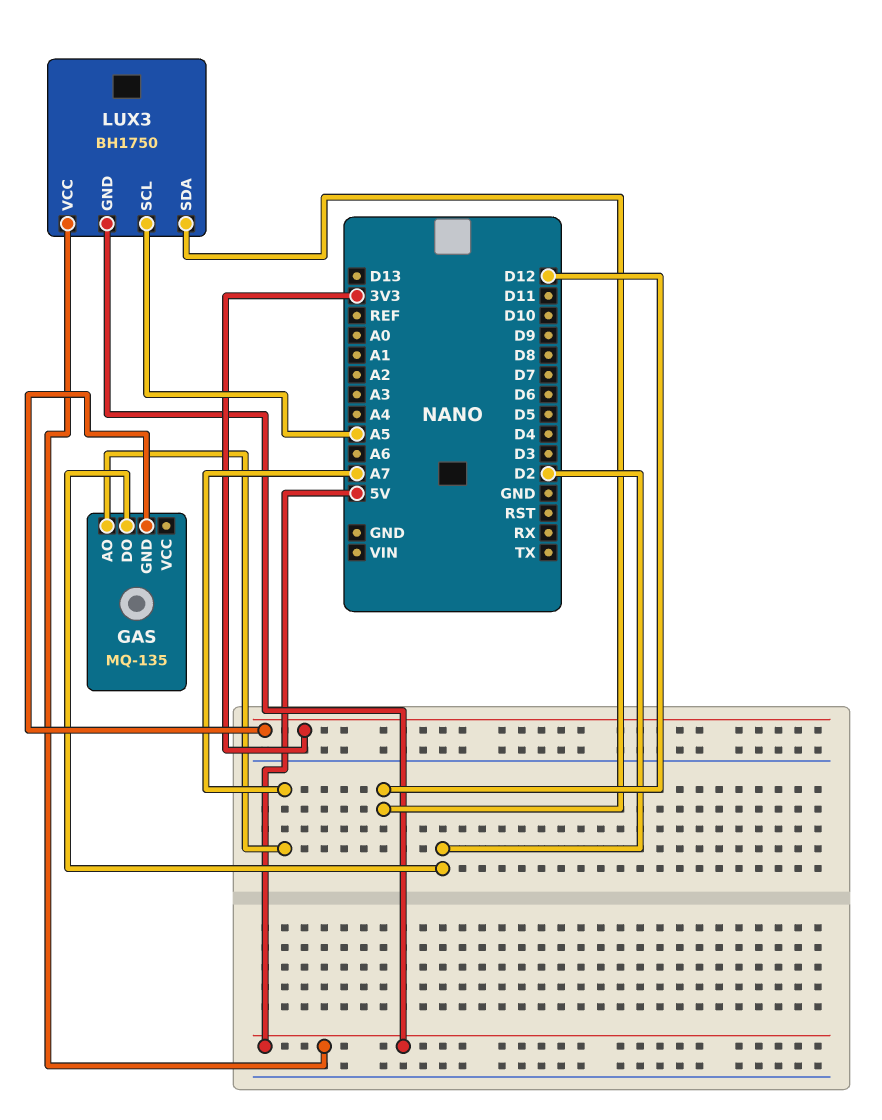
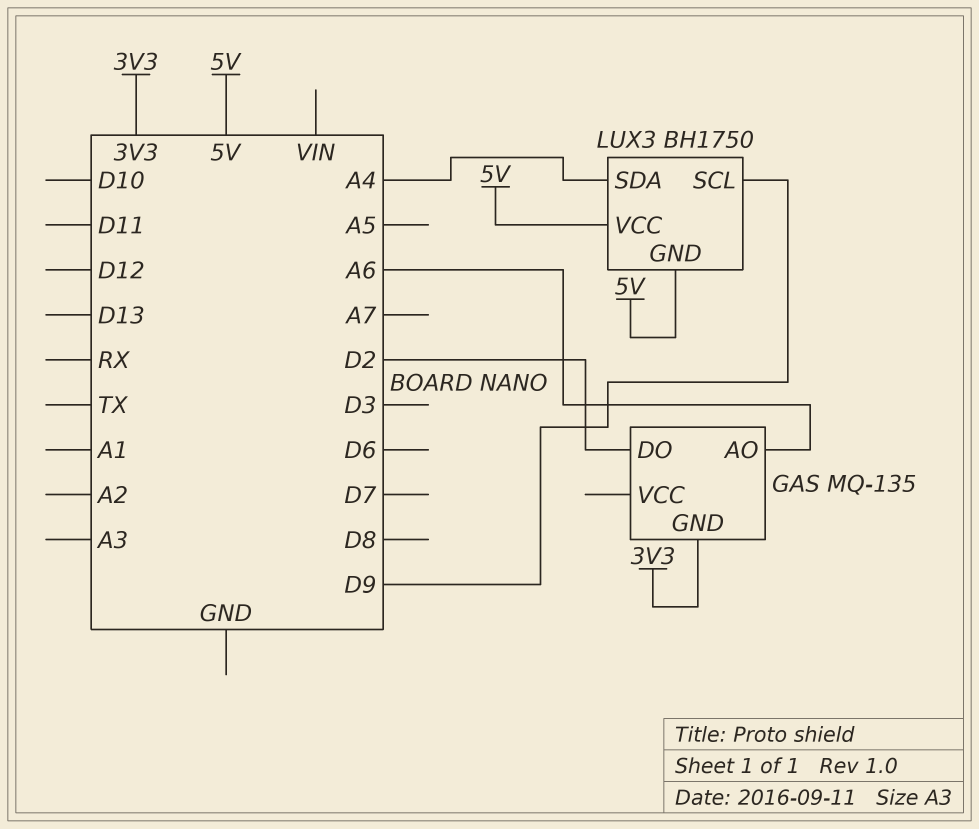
GAS pin AO: A7 -> A6
LUX3 pin SCL: A5 -> D9
LUX3 pin SDA: D12 -> A4

